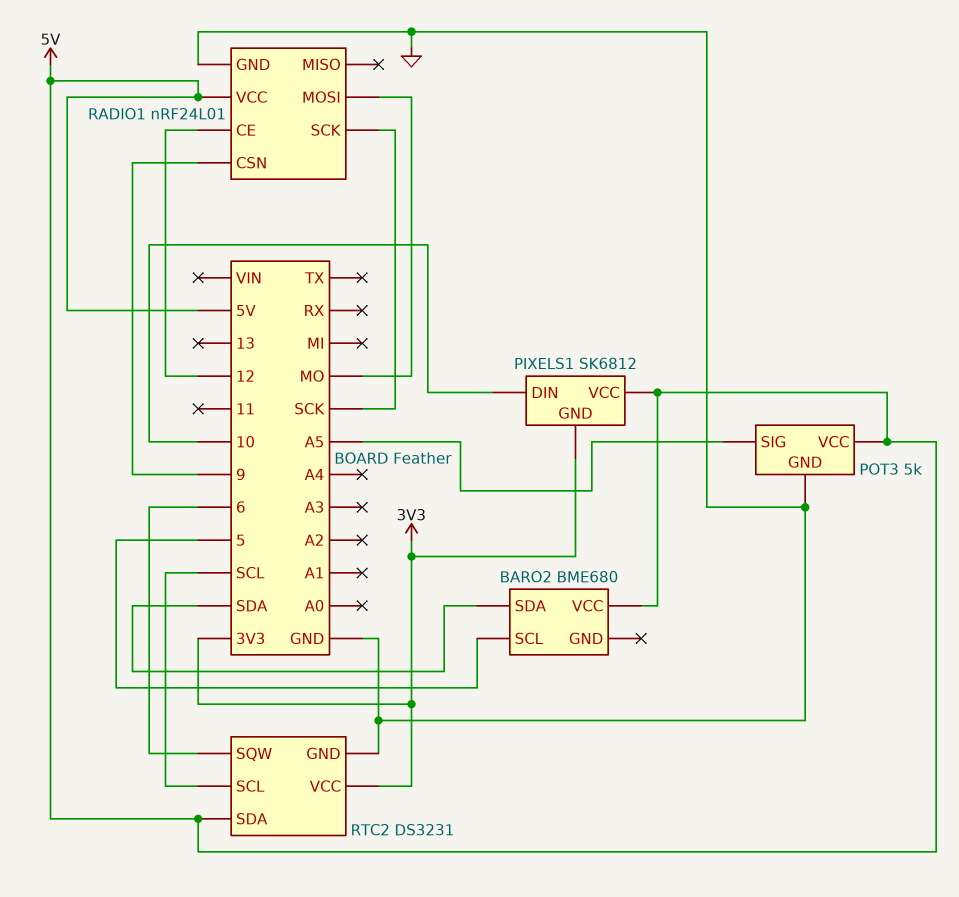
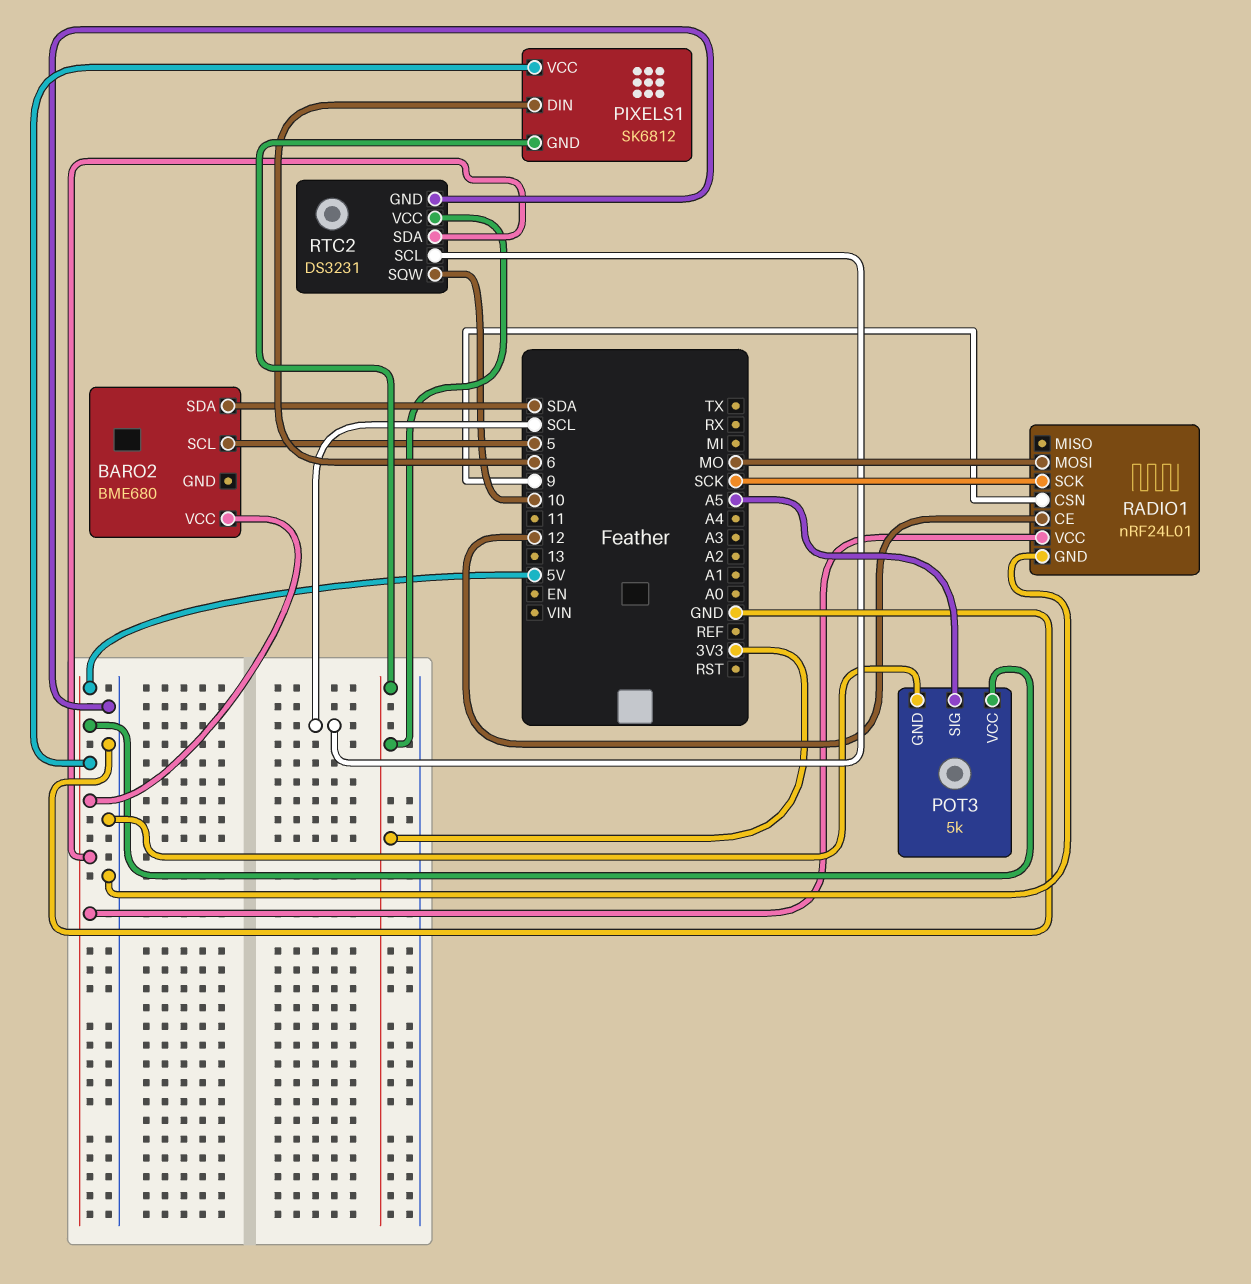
PIXELS1 pin DIN: 10 -> 6
RTC2 pin SQW: 6 -> 10

